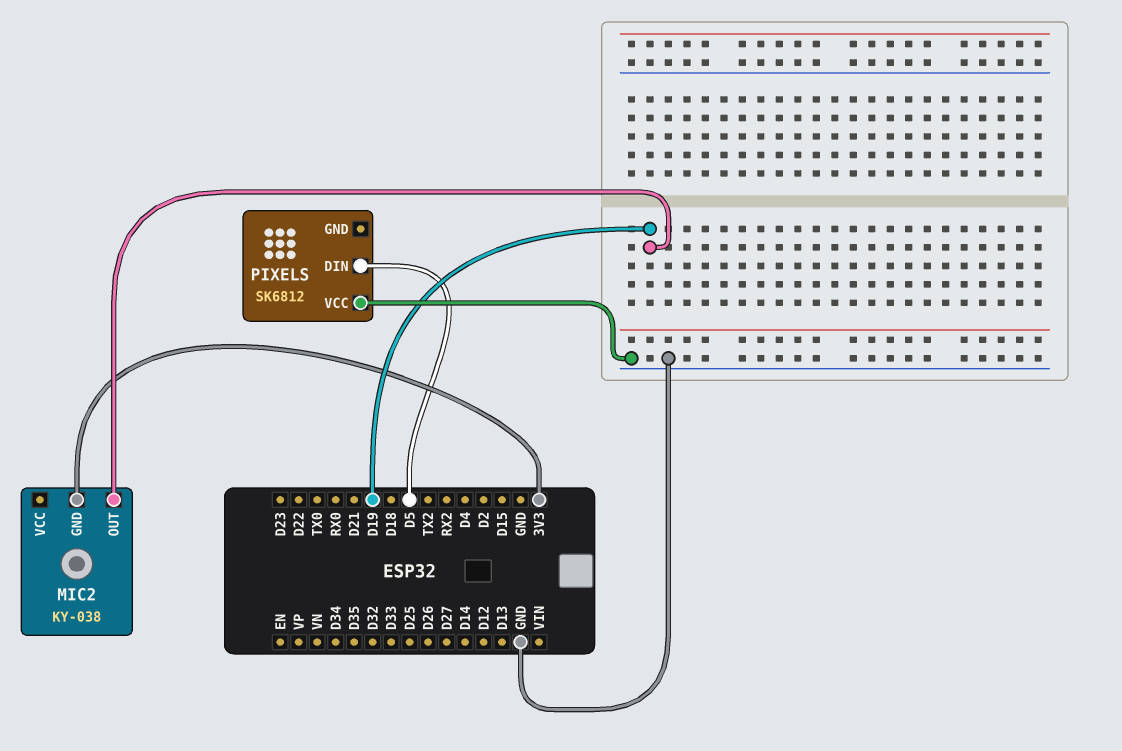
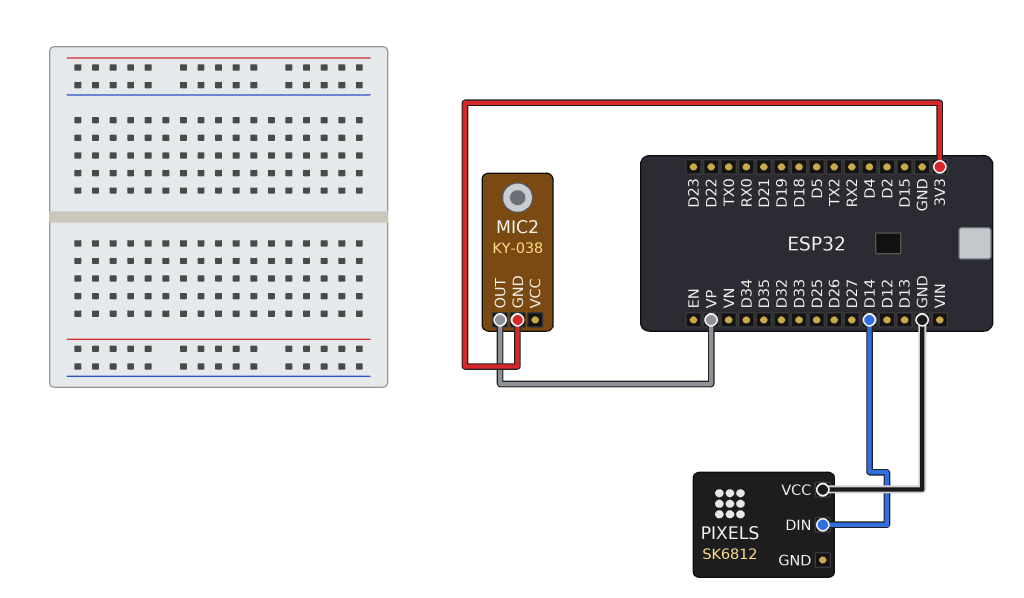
MIC2 pin OUT: D19 -> VP
PIXELS pin DIN: D5 -> D14

